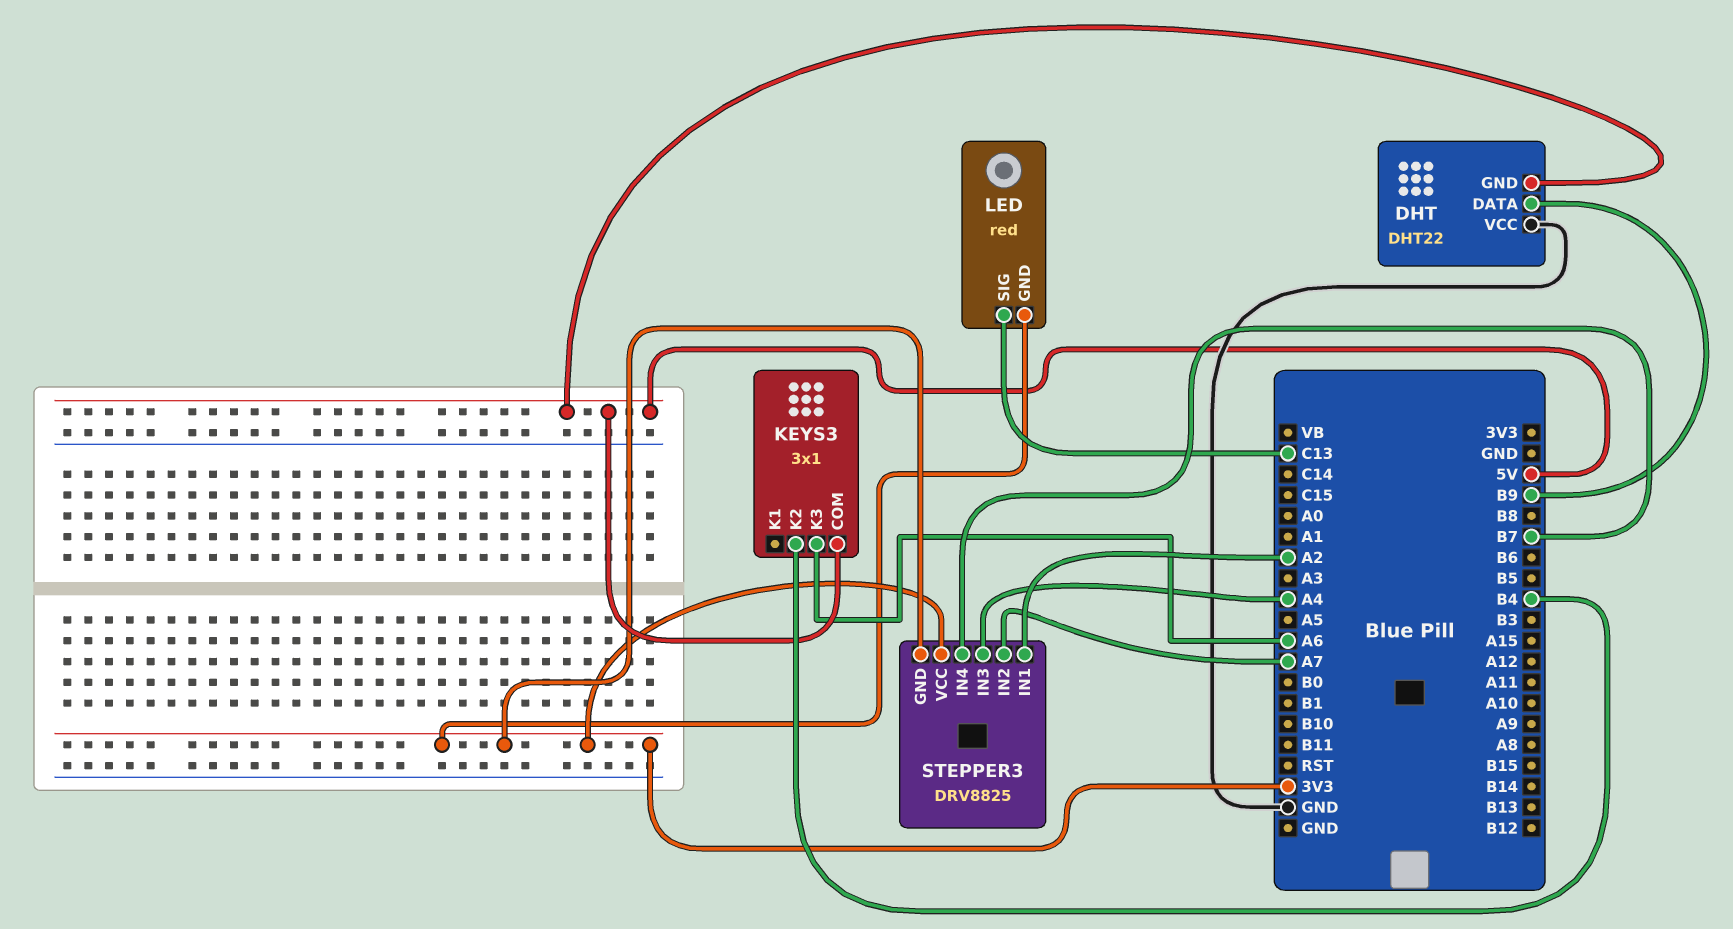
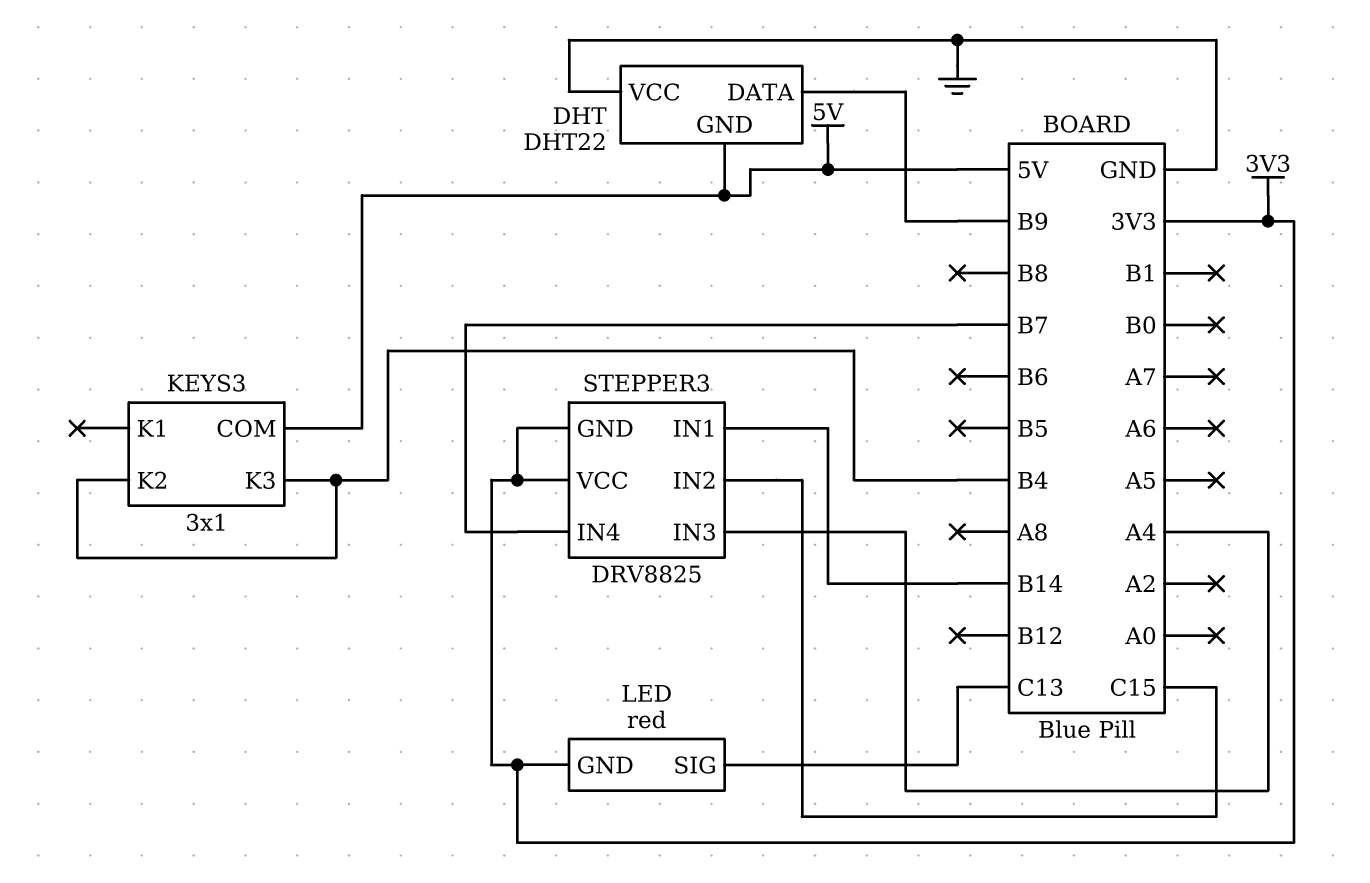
KEYS3 pin K3: A6 -> B4
STEPPER3 pin IN1: A2 -> B14
STEPPER3 pin IN2: A7 -> C15

